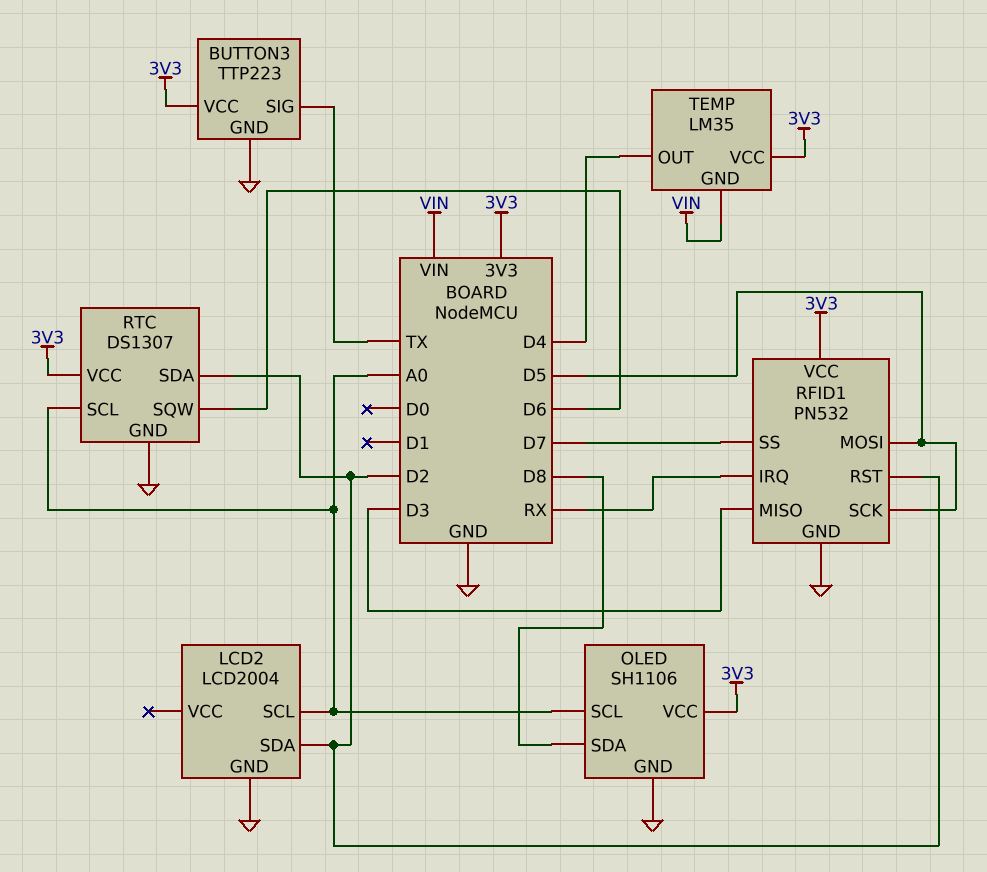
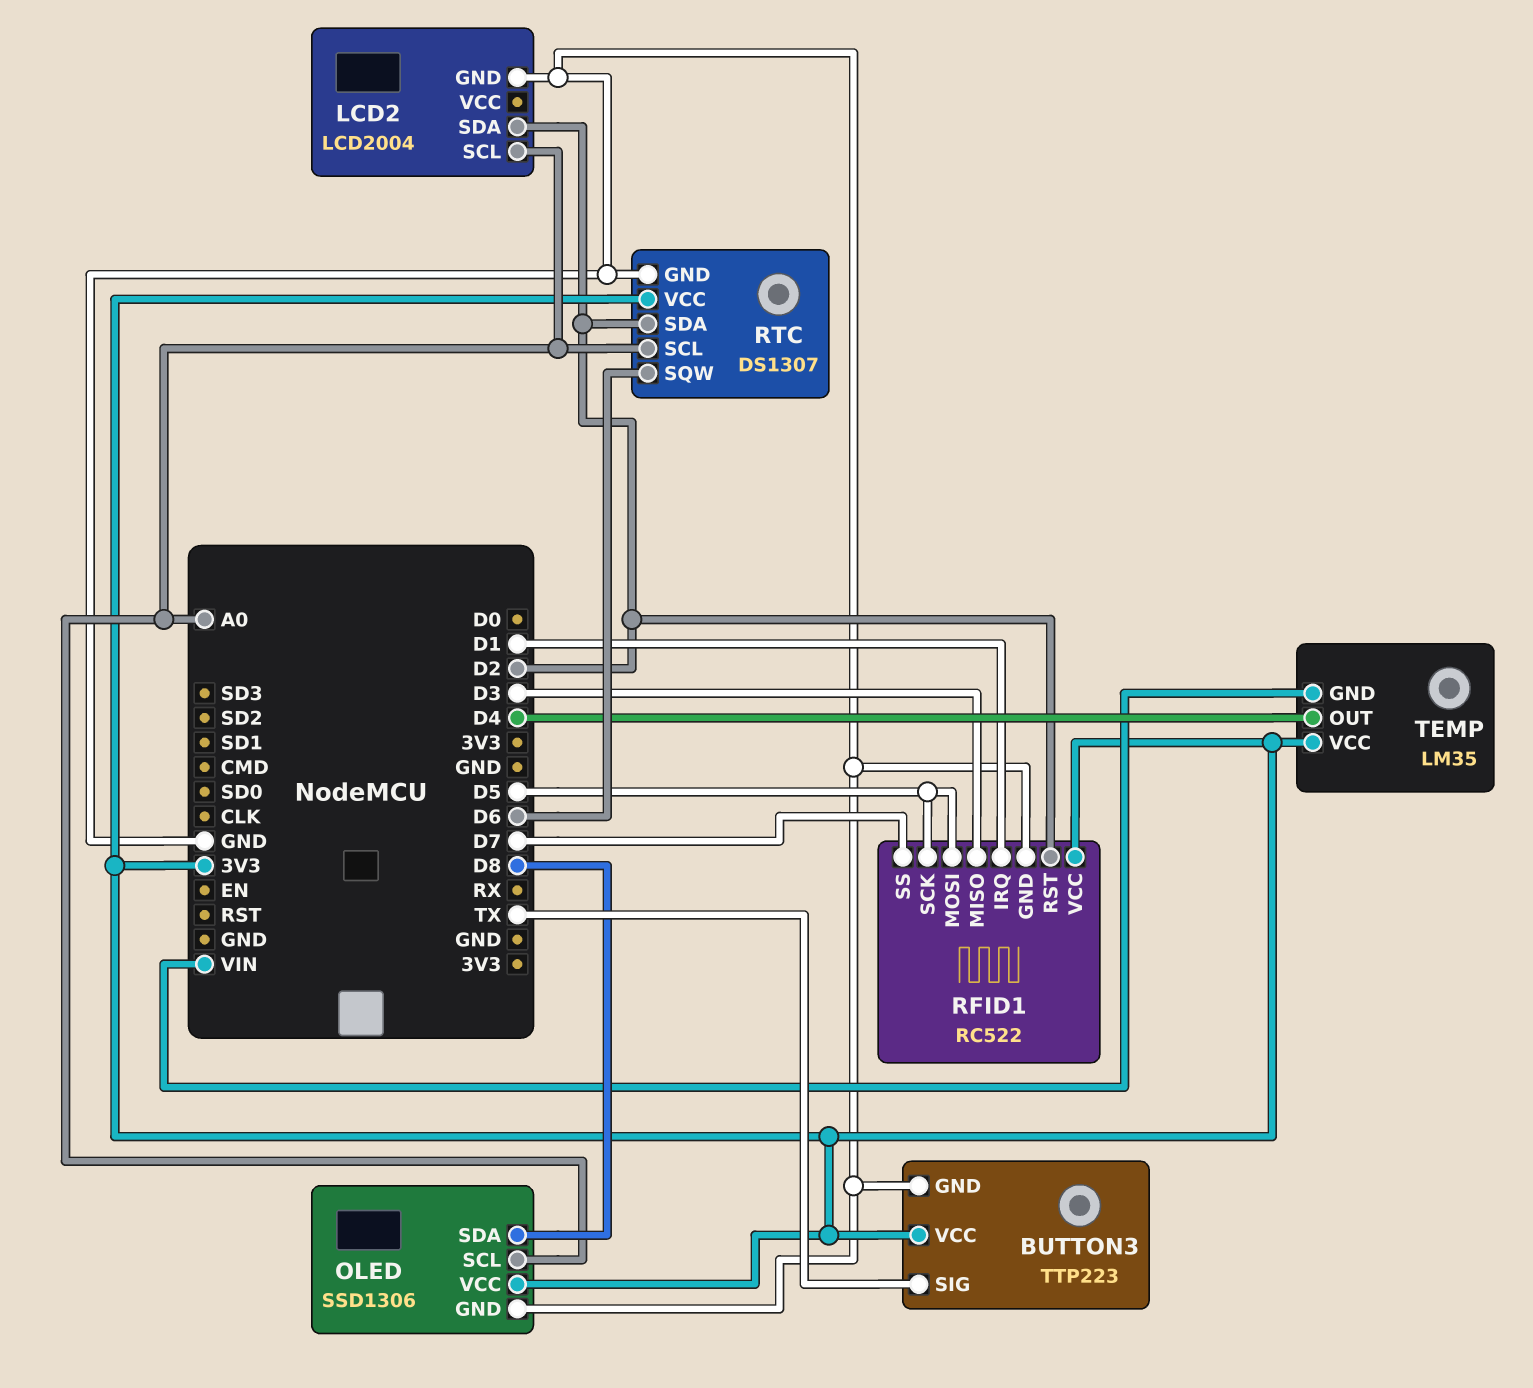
OLED: SH1106 -> SSD1306
RFID1: PN532 -> RC522
RFID1 pin IRQ: RX -> D1

